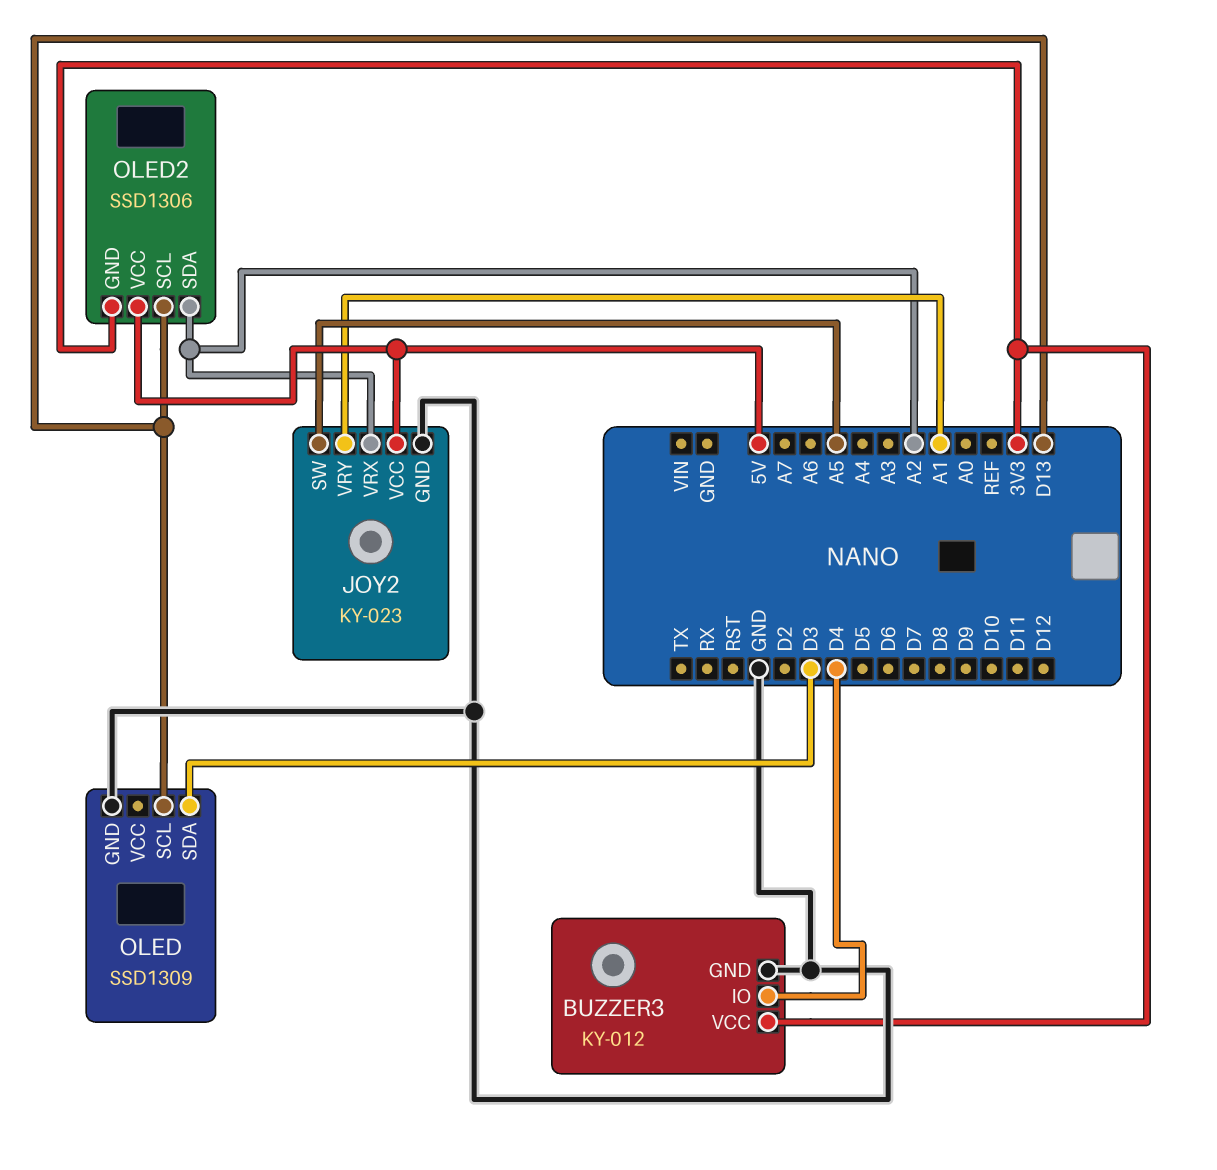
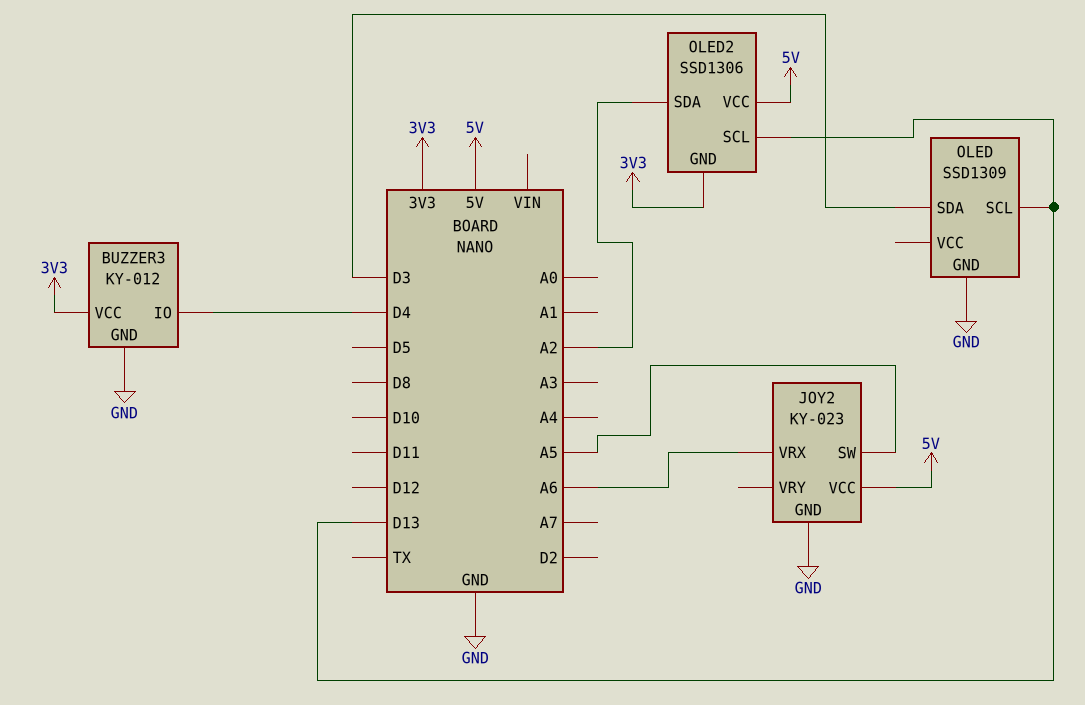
JOY2 pin VRX: A2 -> A6
JOY2 pin VRY: A1 -> none

